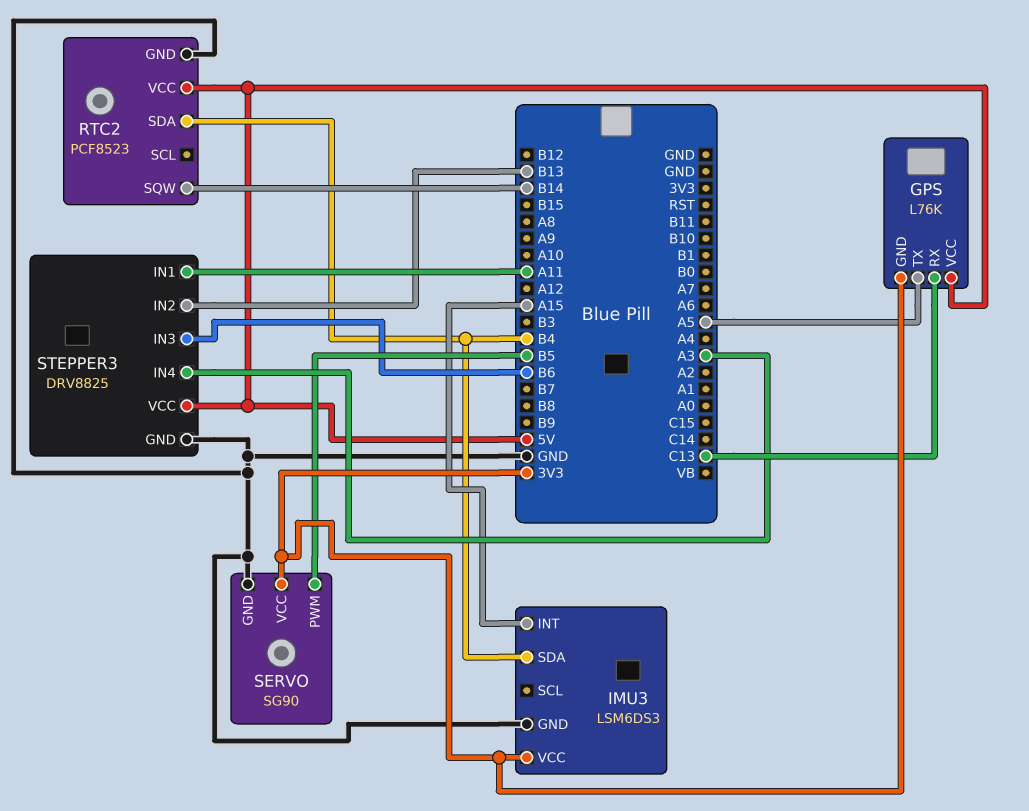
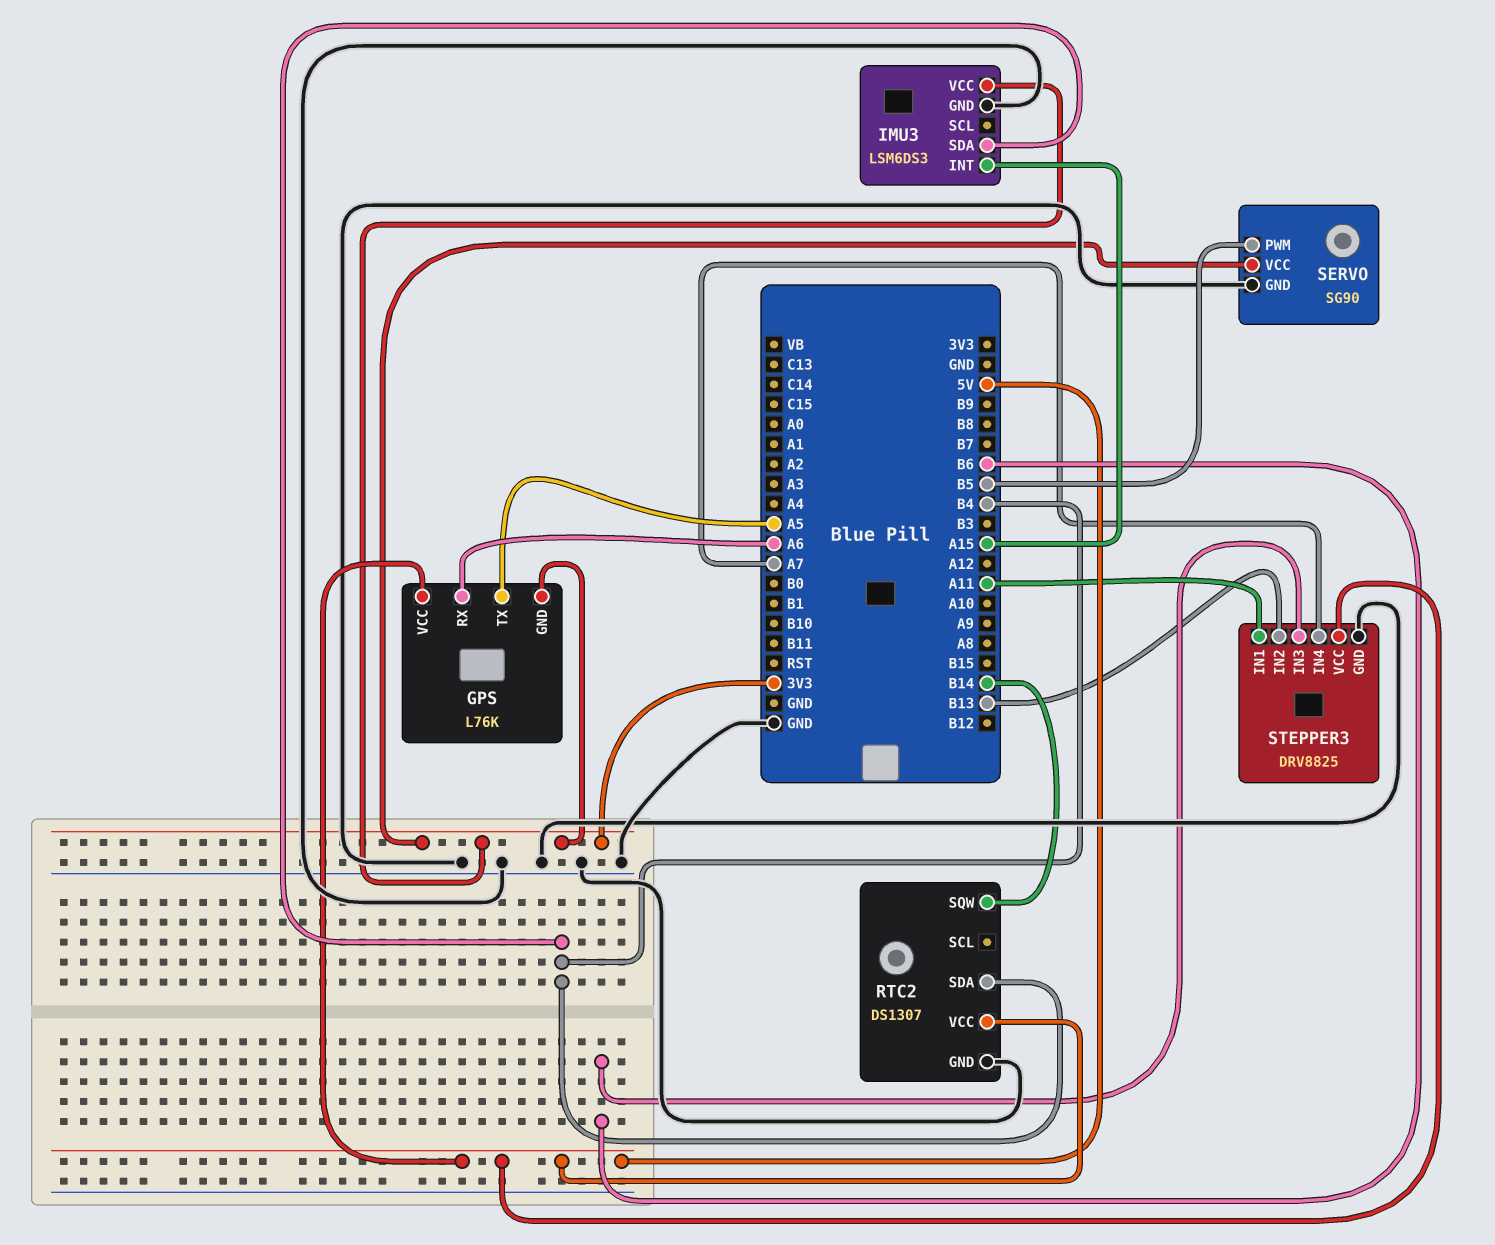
GPS pin RX: C13 -> A6
RTC2: PCF8523 -> DS1307
STEPPER3 pin IN4: A3 -> A7

